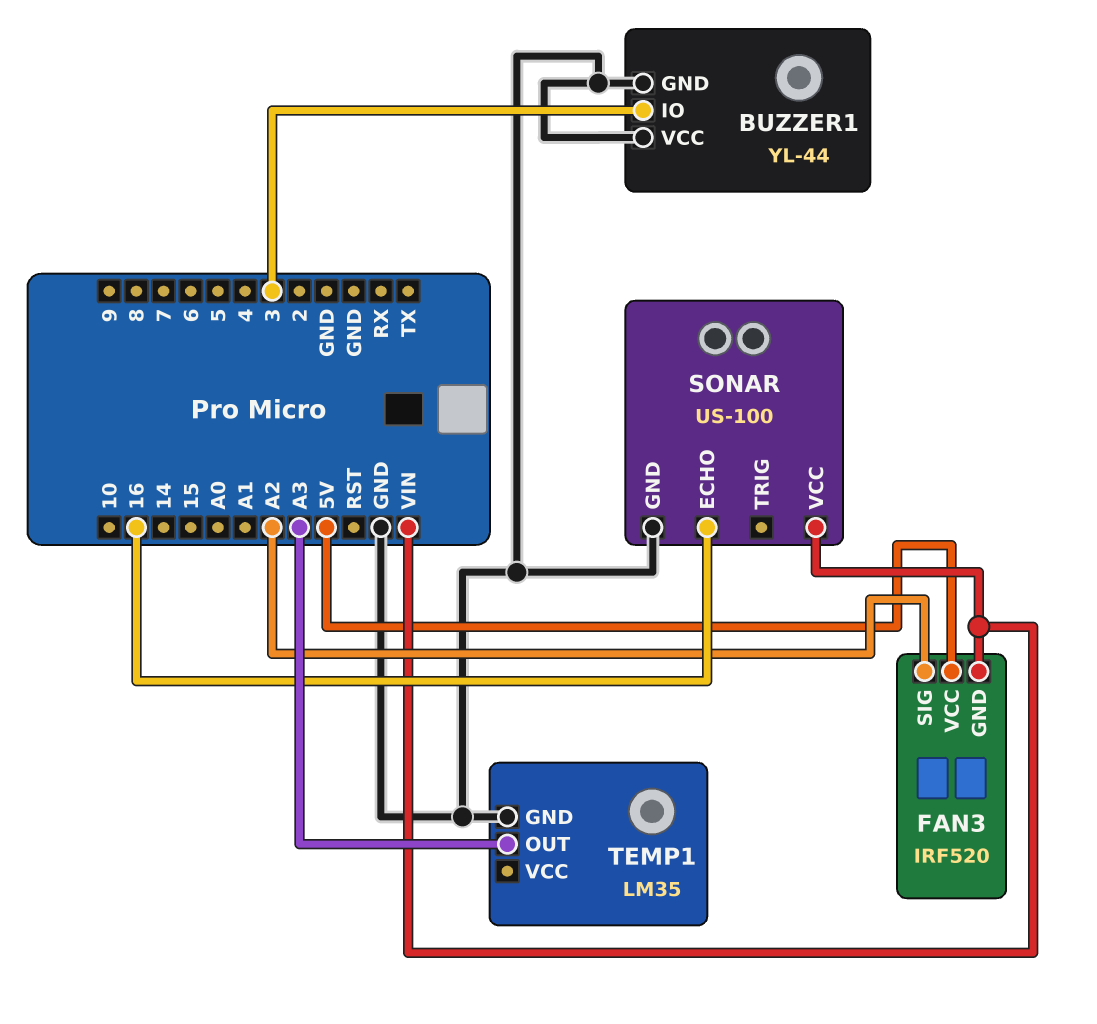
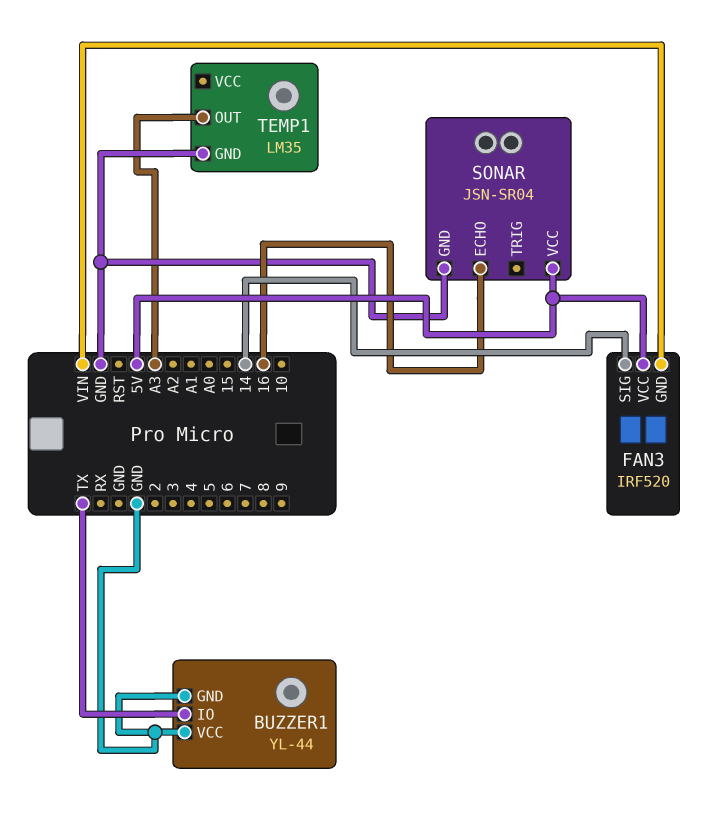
BUZZER1 pin IO: 3 -> TX
FAN3 pin SIG: A2 -> 14
SONAR: US-100 -> JSN-SR04
SONAR pin VCC: VIN -> 5V

